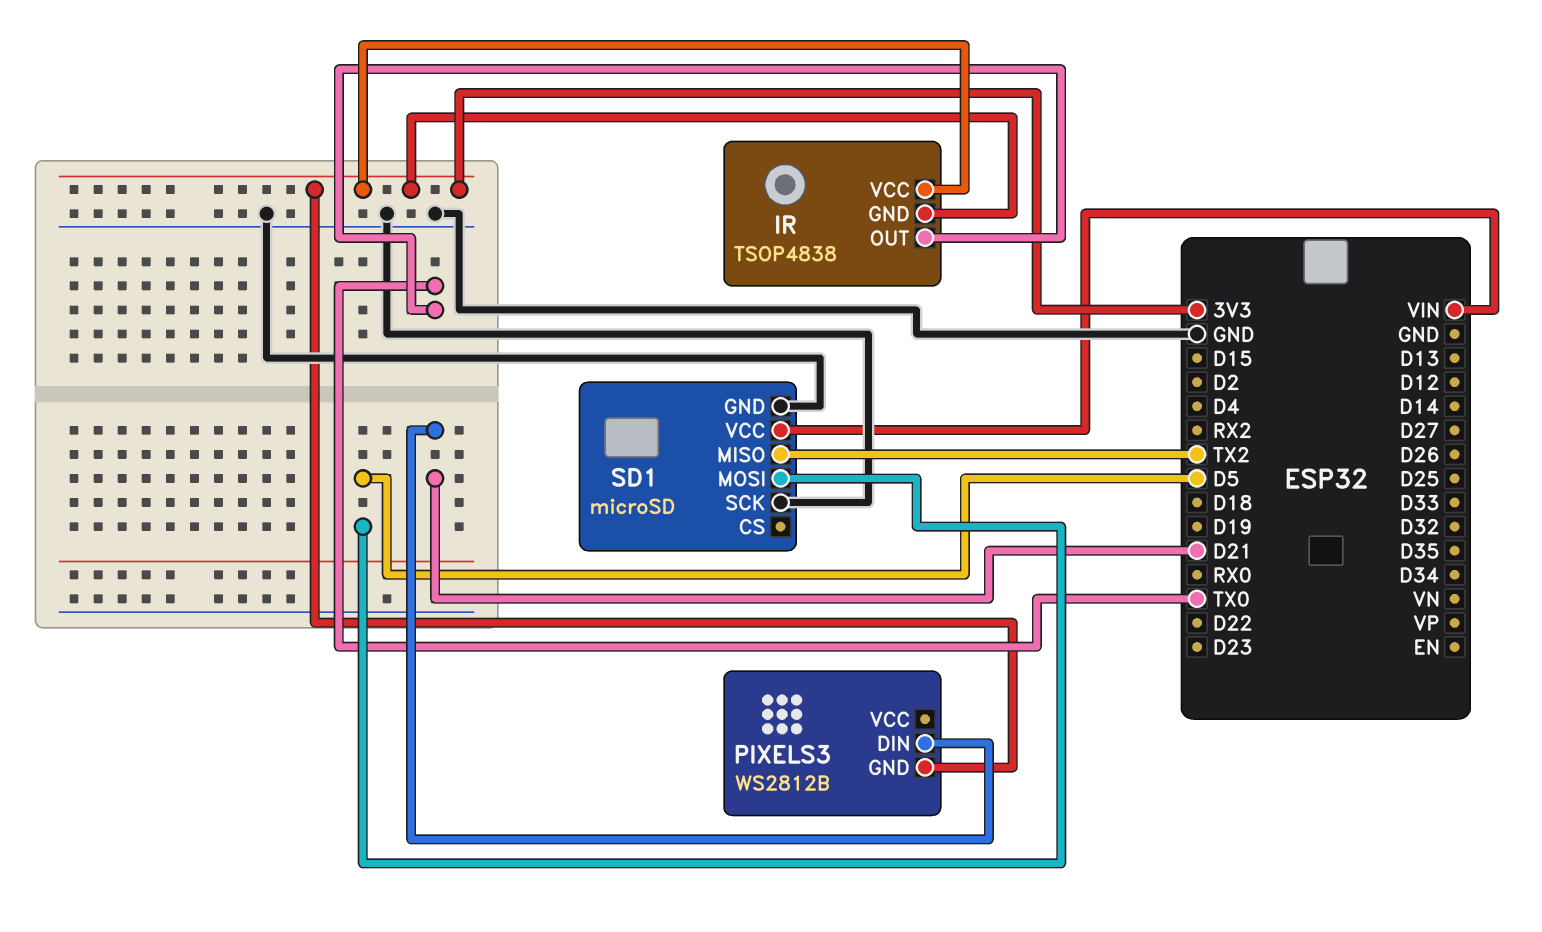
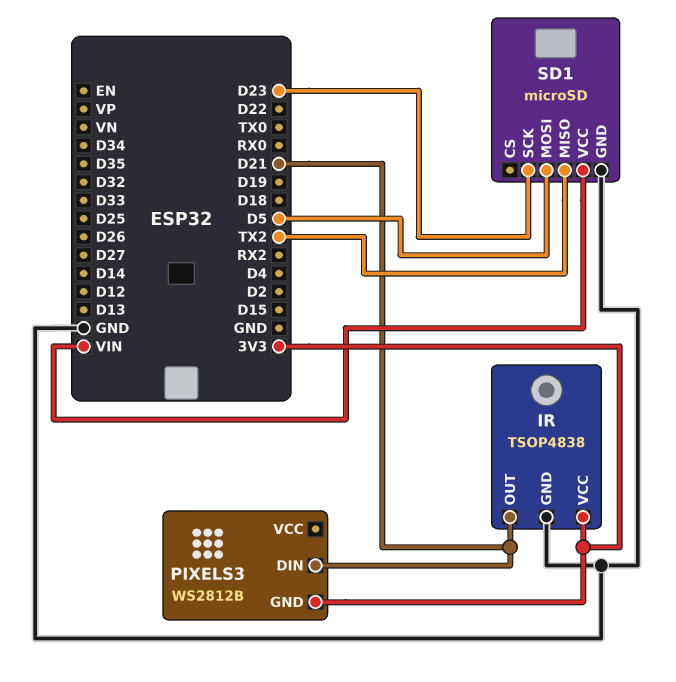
IR pin GND: 3V3 -> GND
IR pin OUT: TX0 -> D21
SD1 pin SCK: GND -> D23

